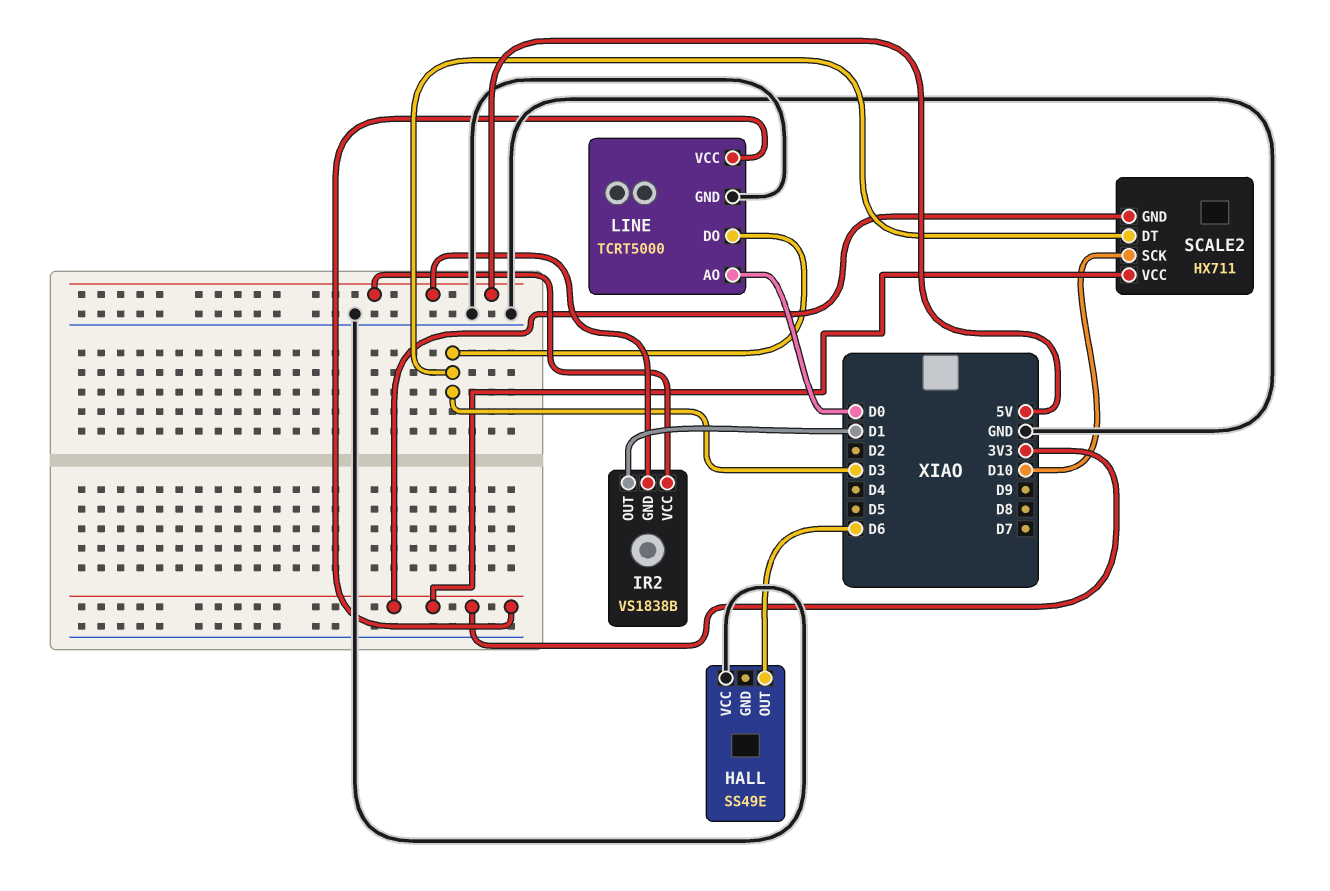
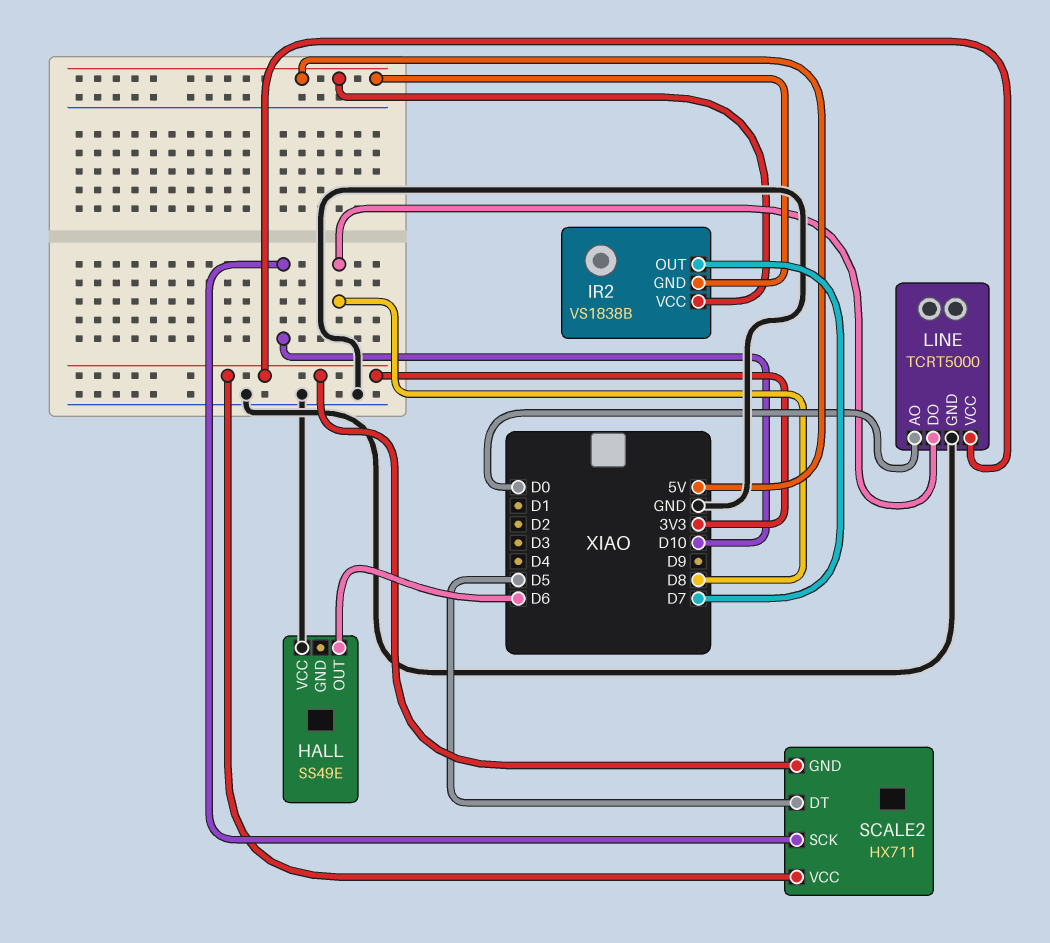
IR2 pin OUT: D1 -> D7
LINE pin DO: D3 -> D8
SCALE2 pin DT: D3 -> D5

